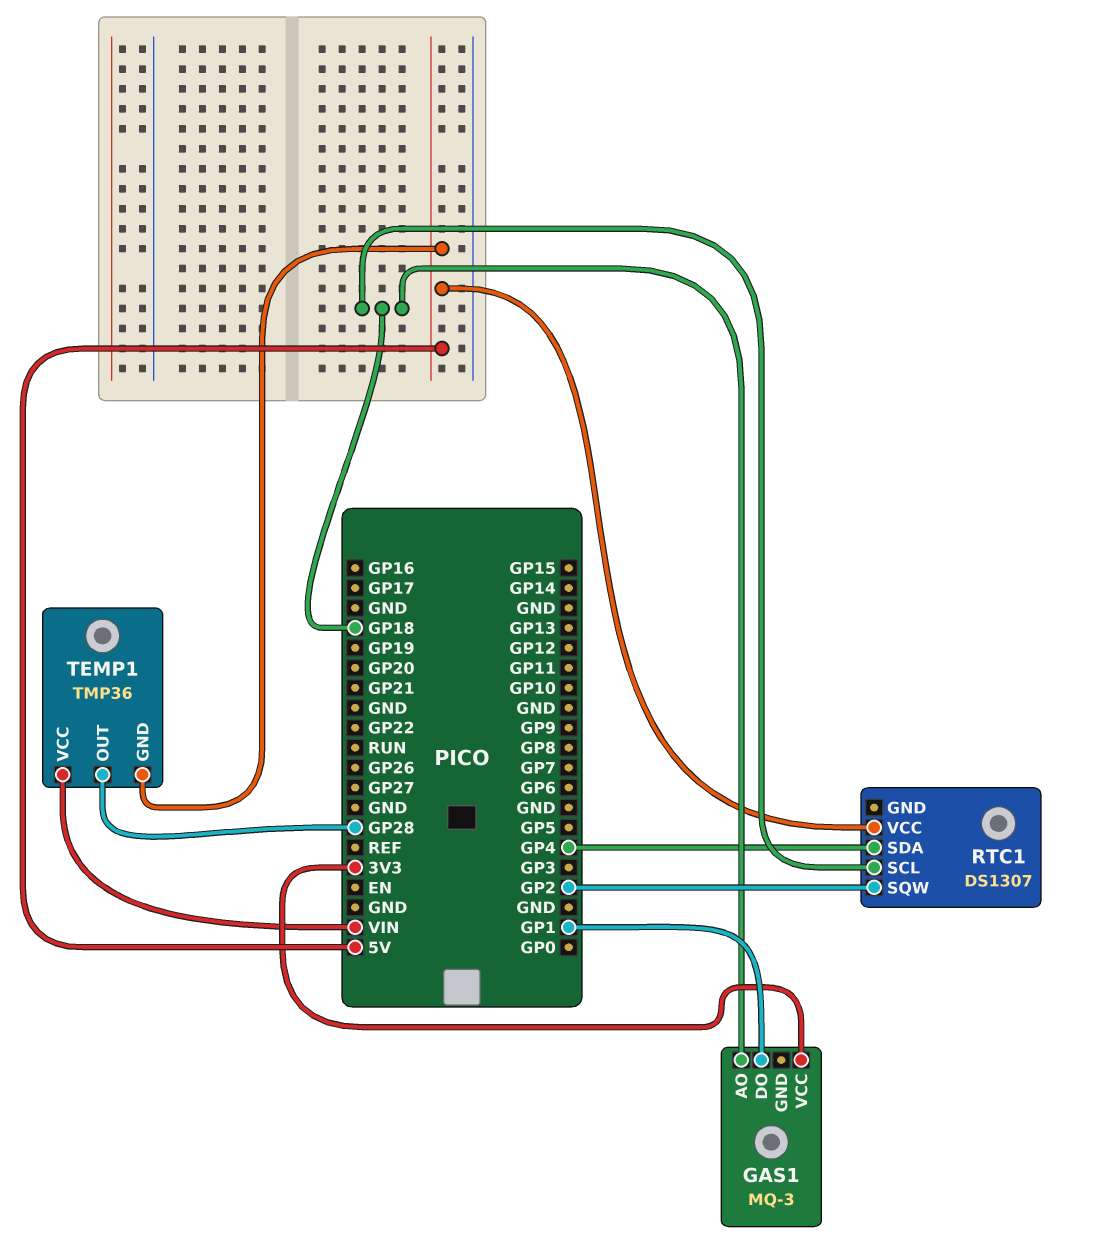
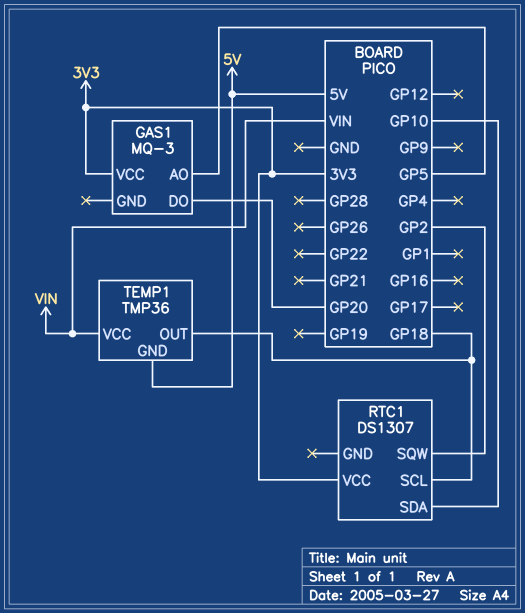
GAS1 pin AO: GP18 -> GP5
GAS1 pin DO: GP1 -> GP20
RTC1 pin SDA: GP4 -> GP10
RTC1 pin VCC: 5V -> 3V3
TEMP1 pin OUT: GP28 -> GP18

